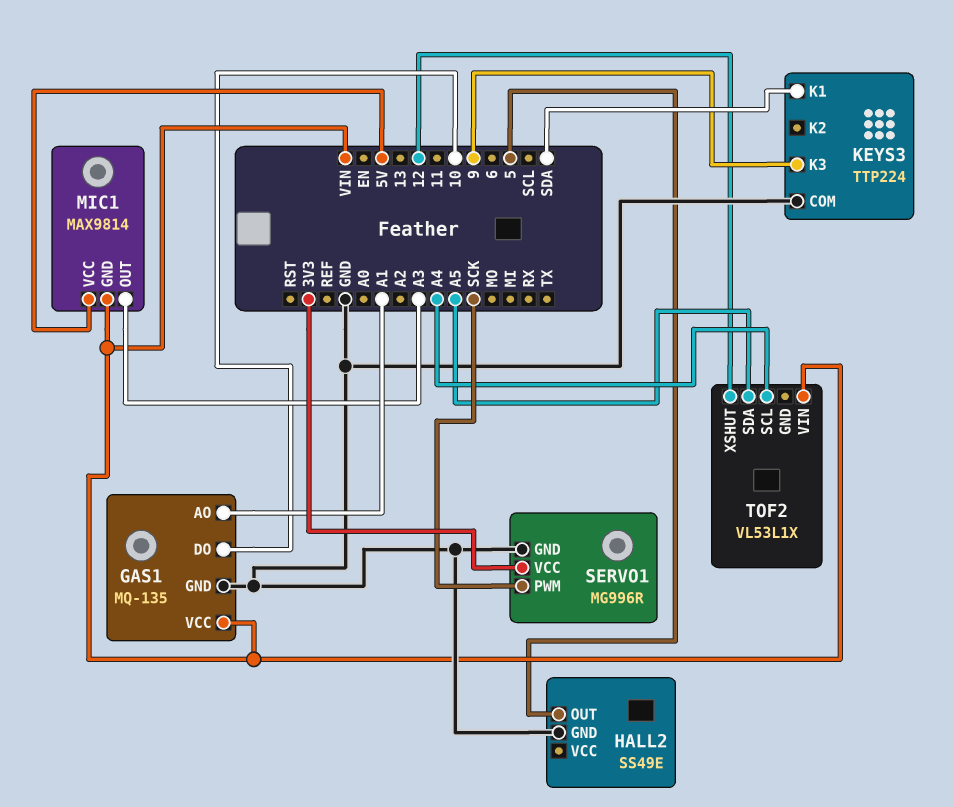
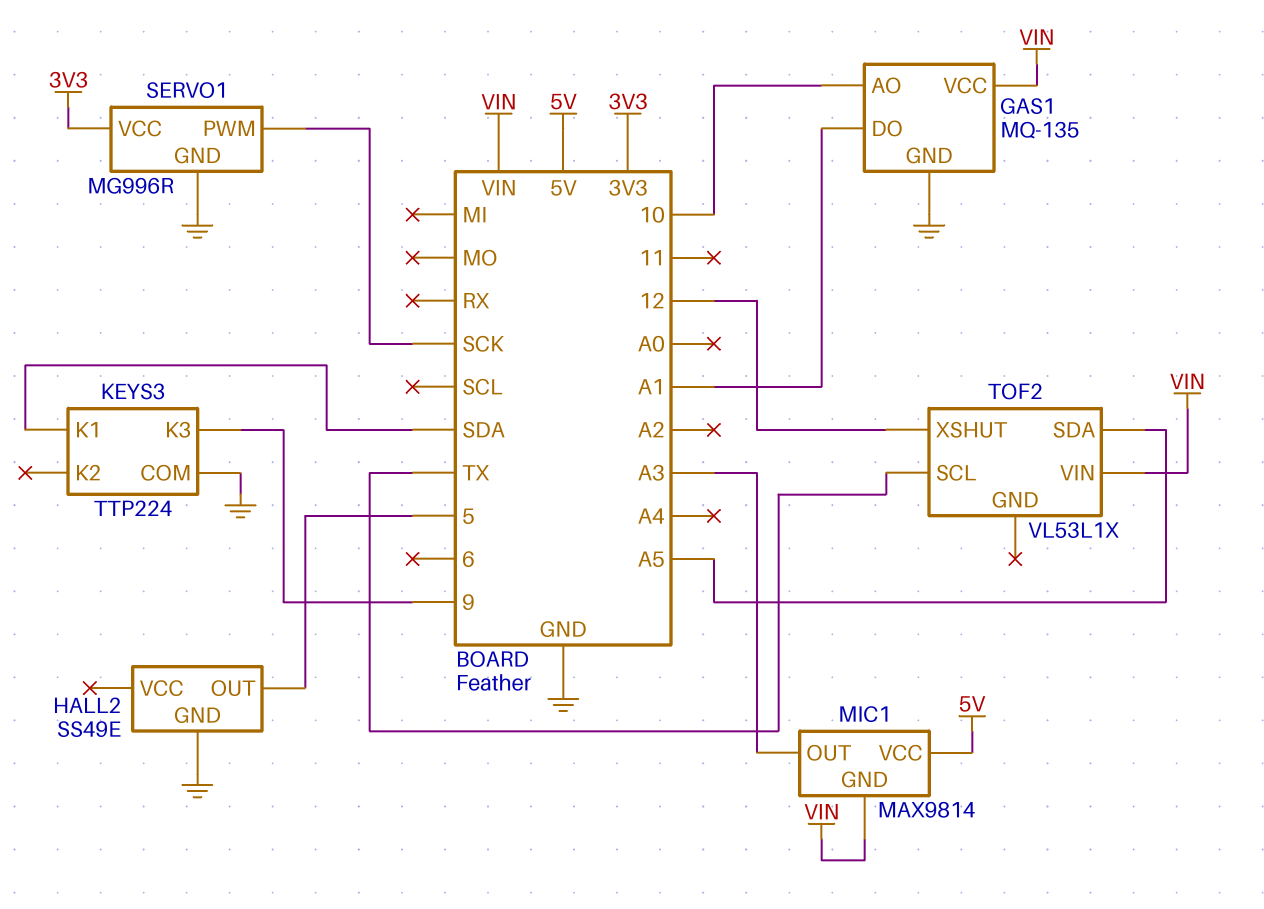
GAS1 pin AO: A1 -> 10
GAS1 pin DO: 10 -> A1
TOF2 pin SCL: A4 -> TX

